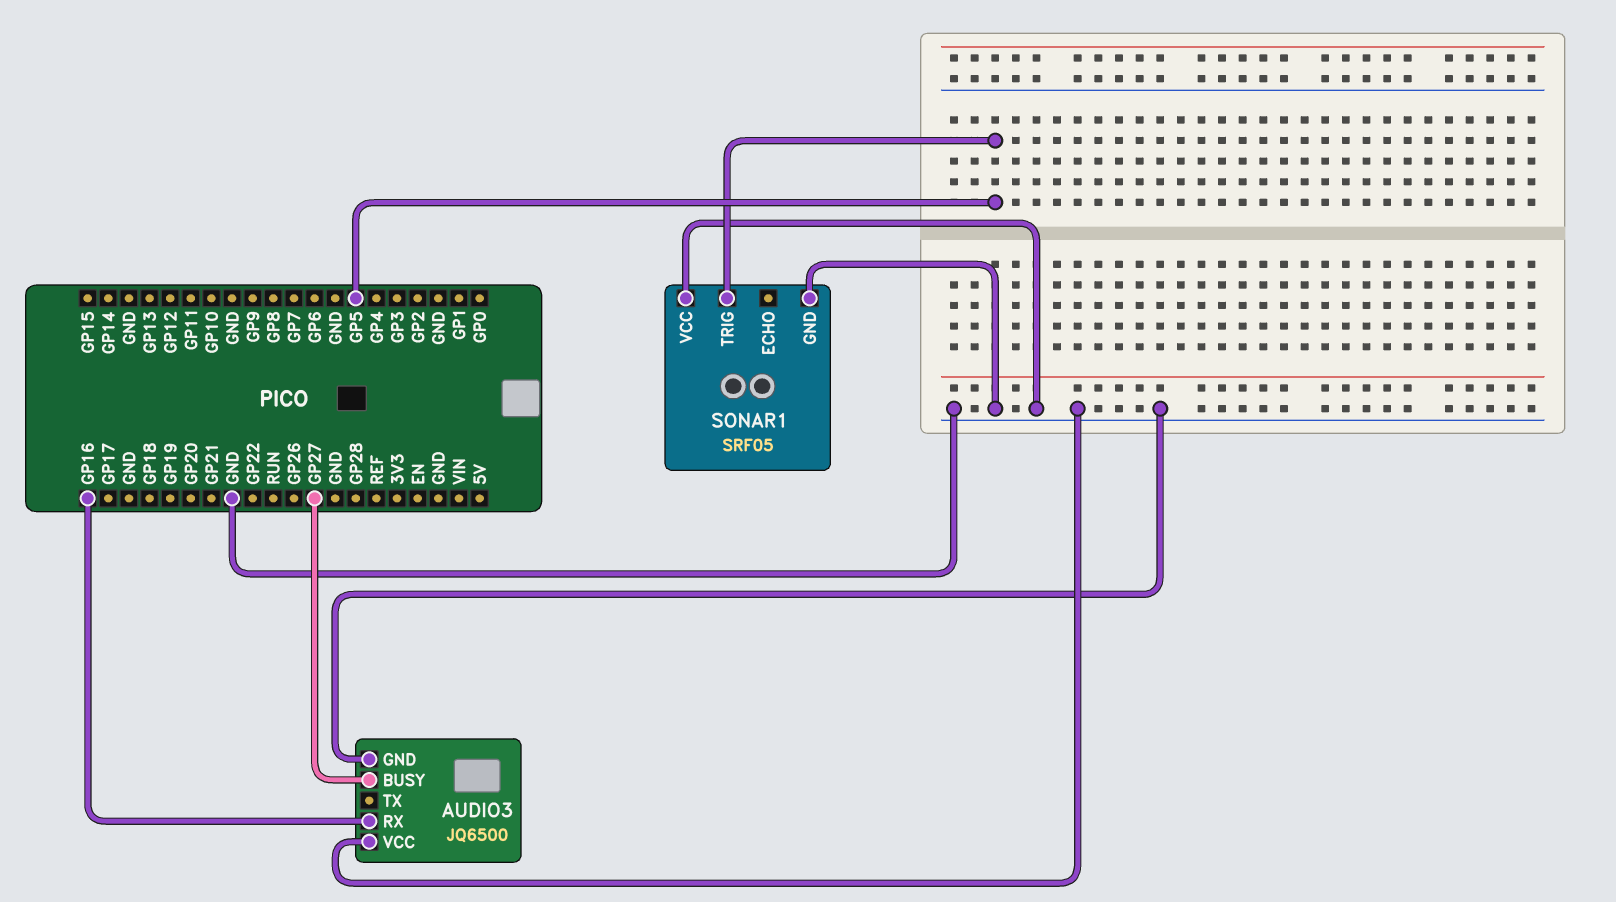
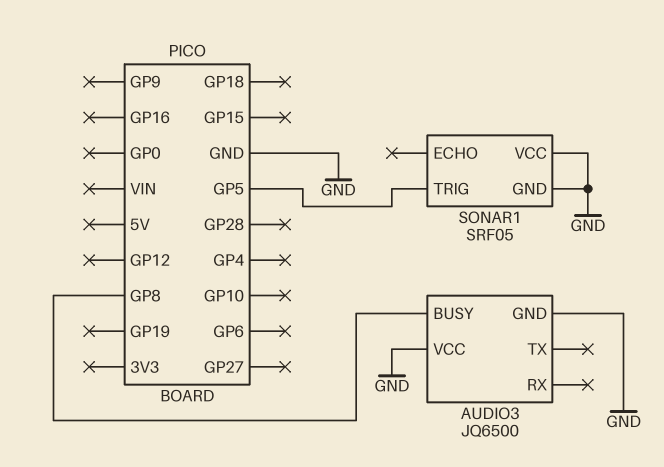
AUDIO3 pin BUSY: GP27 -> GP8
AUDIO3 pin RX: GP16 -> none

